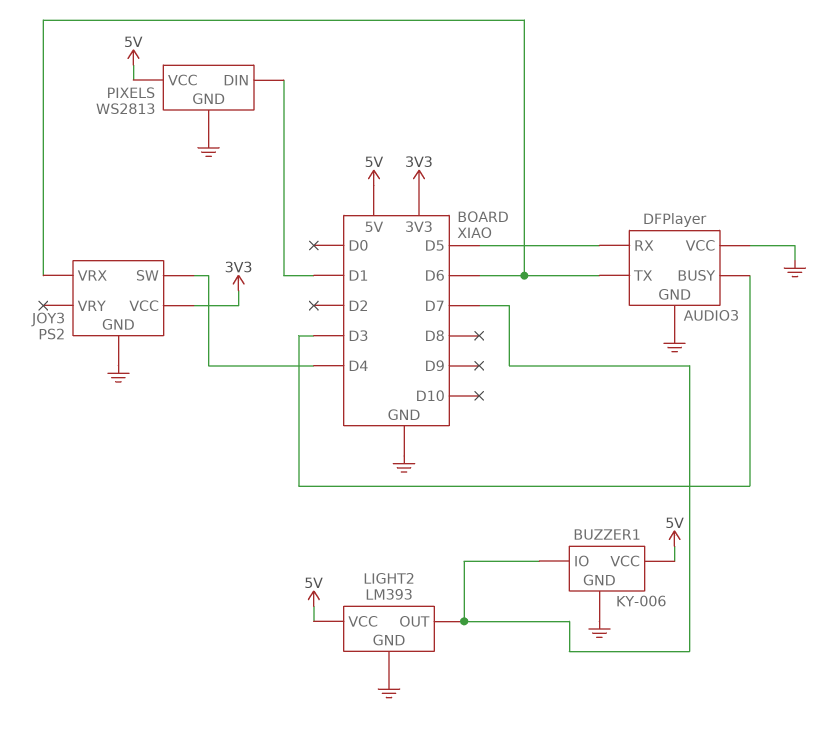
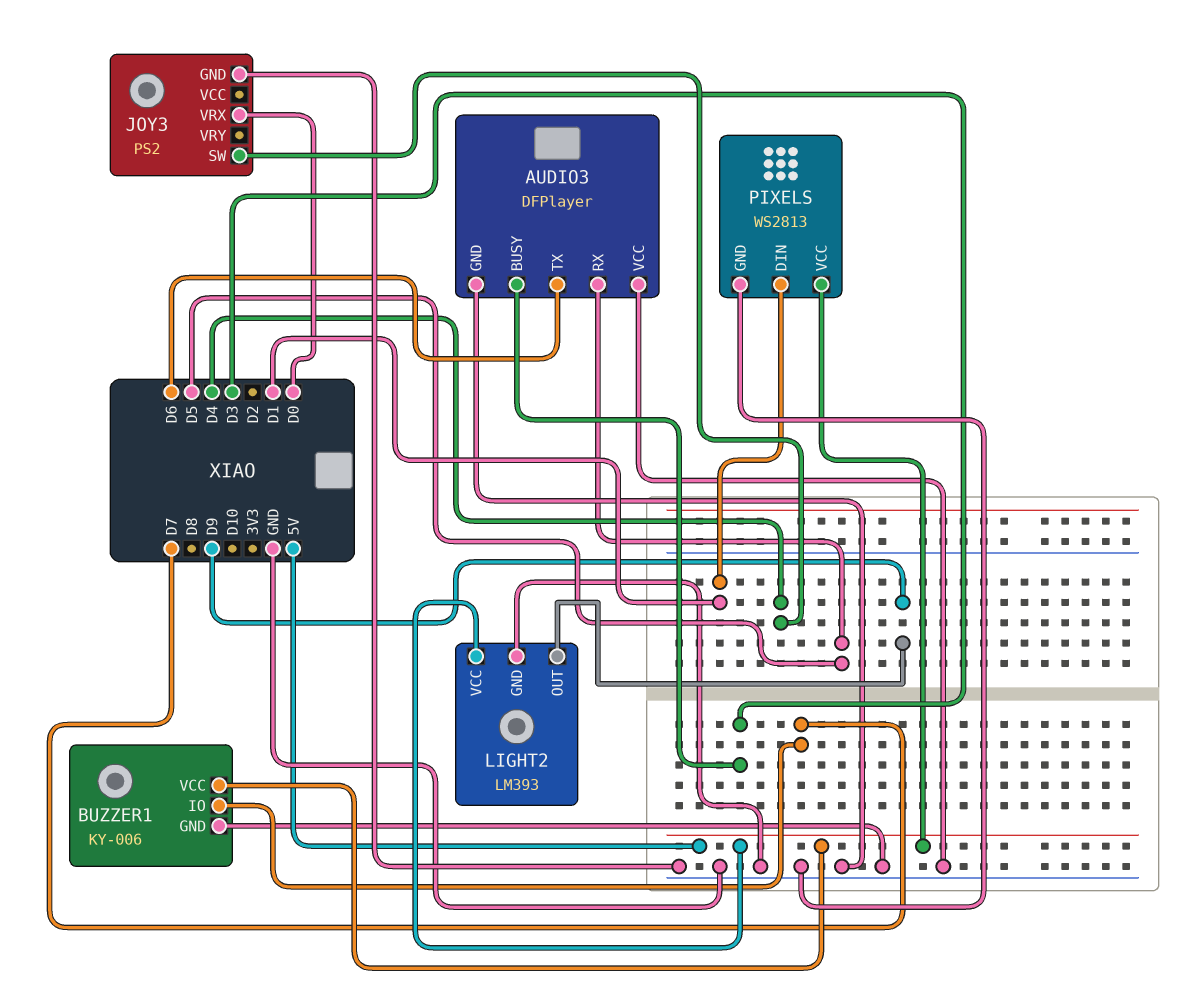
JOY3 pin VCC: 3V3 -> none
JOY3 pin VRX: D6 -> D0
LIGHT2 pin OUT: D7 -> D9

